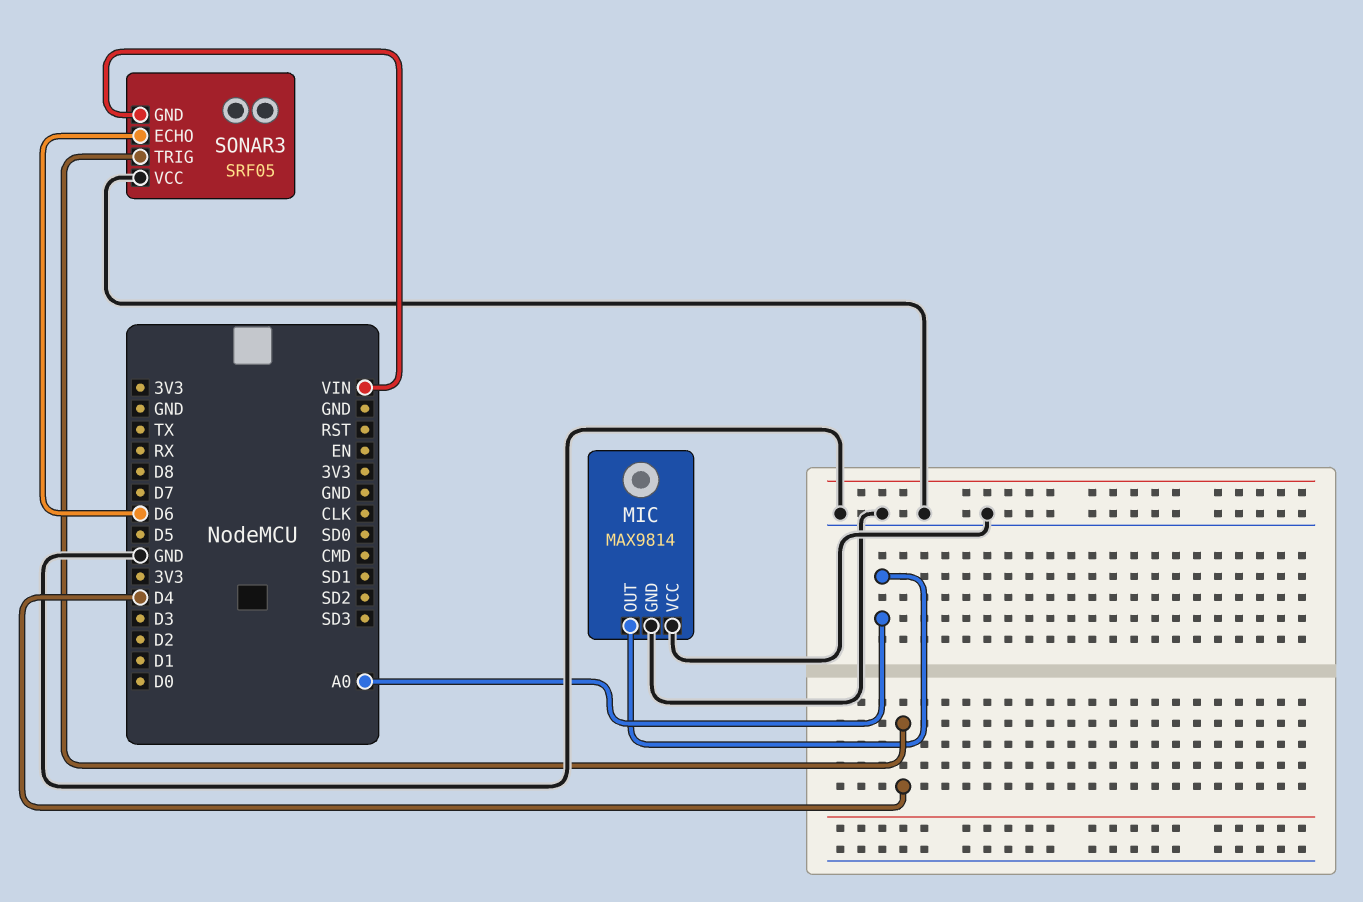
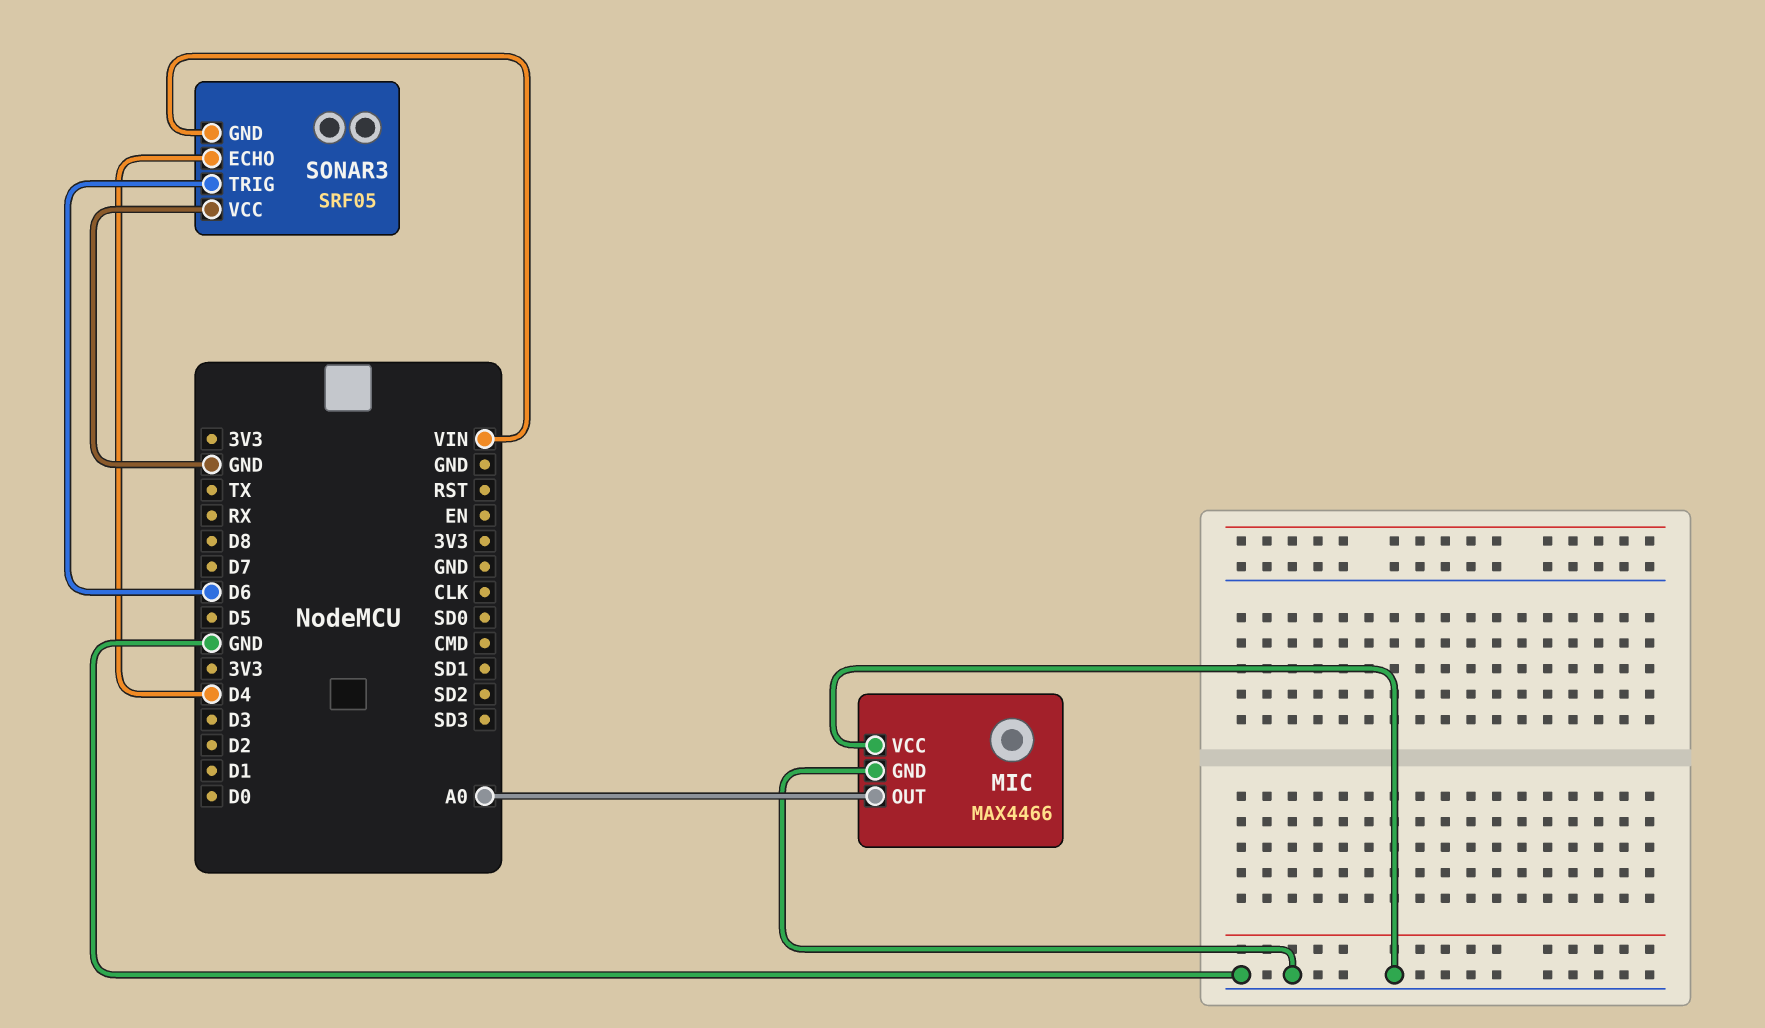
MIC: MAX9814 -> MAX4466
SONAR3 pin ECHO: D6 -> D4
SONAR3 pin TRIG: D4 -> D6

